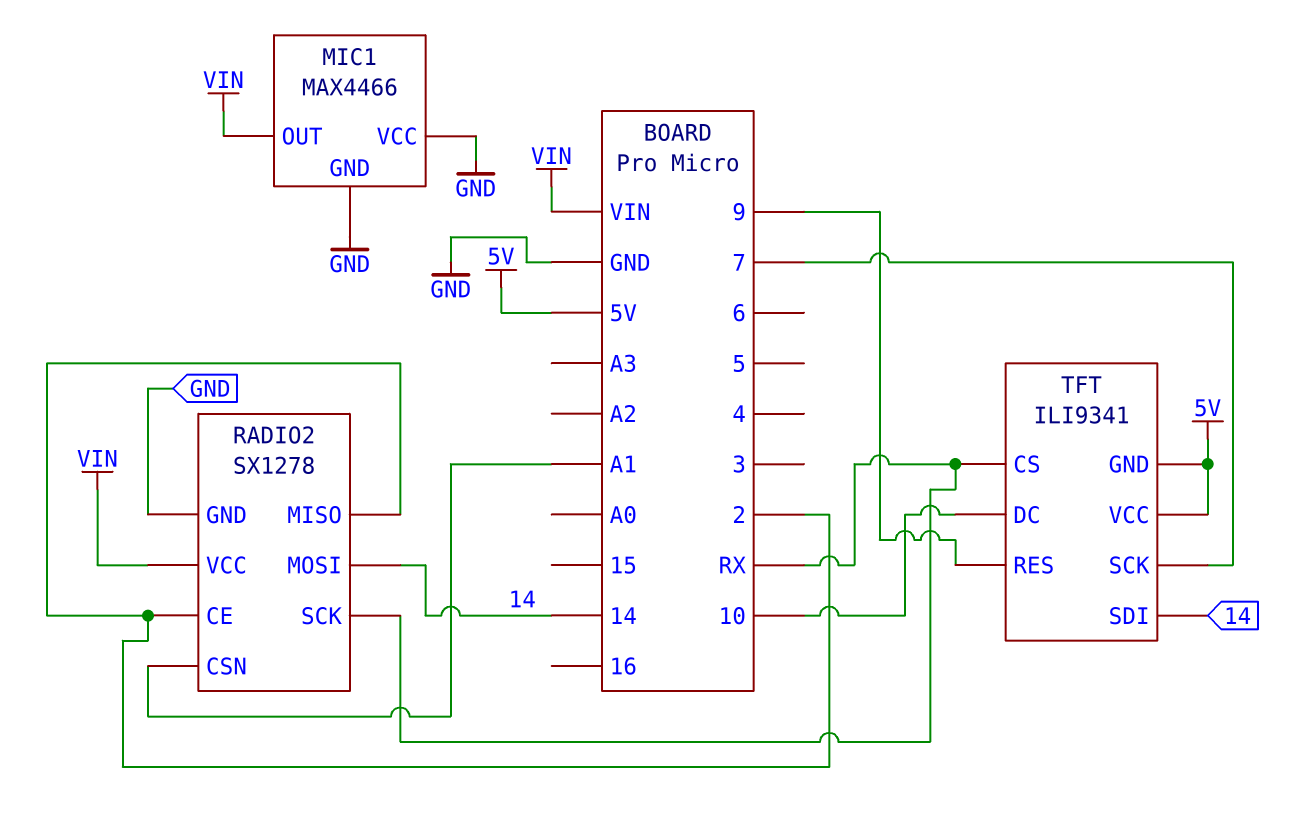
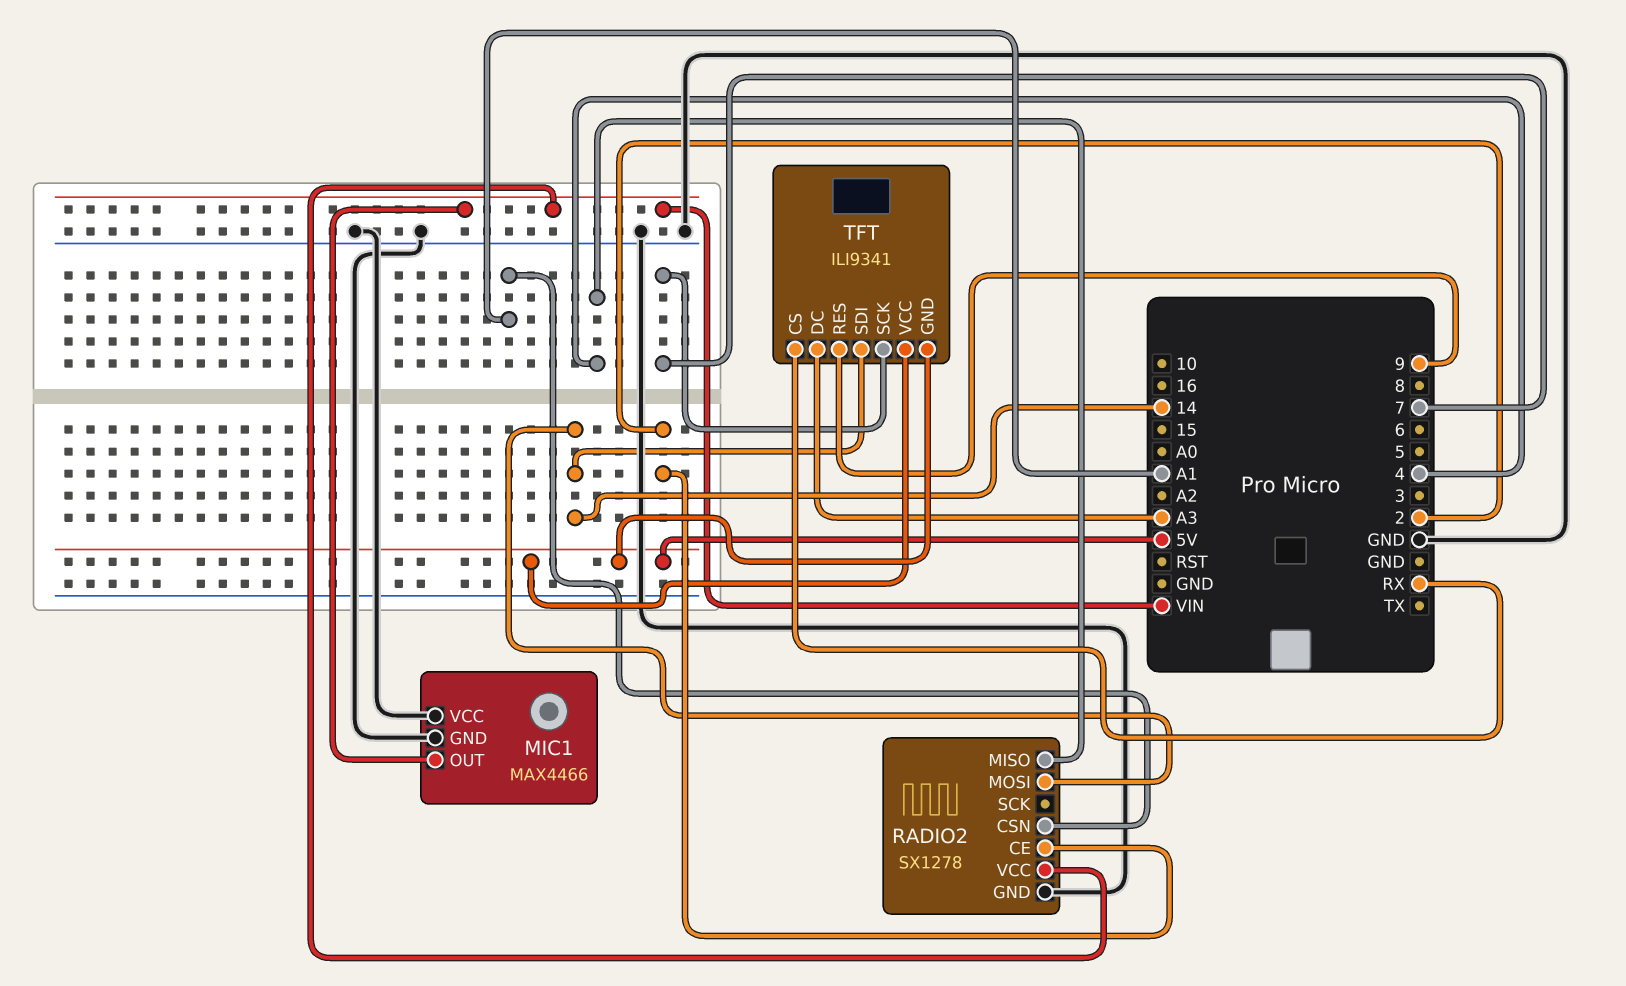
RADIO2 pin MISO: 2 -> 4
RADIO2 pin SCK: RX -> none
TFT pin DC: 10 -> A3

